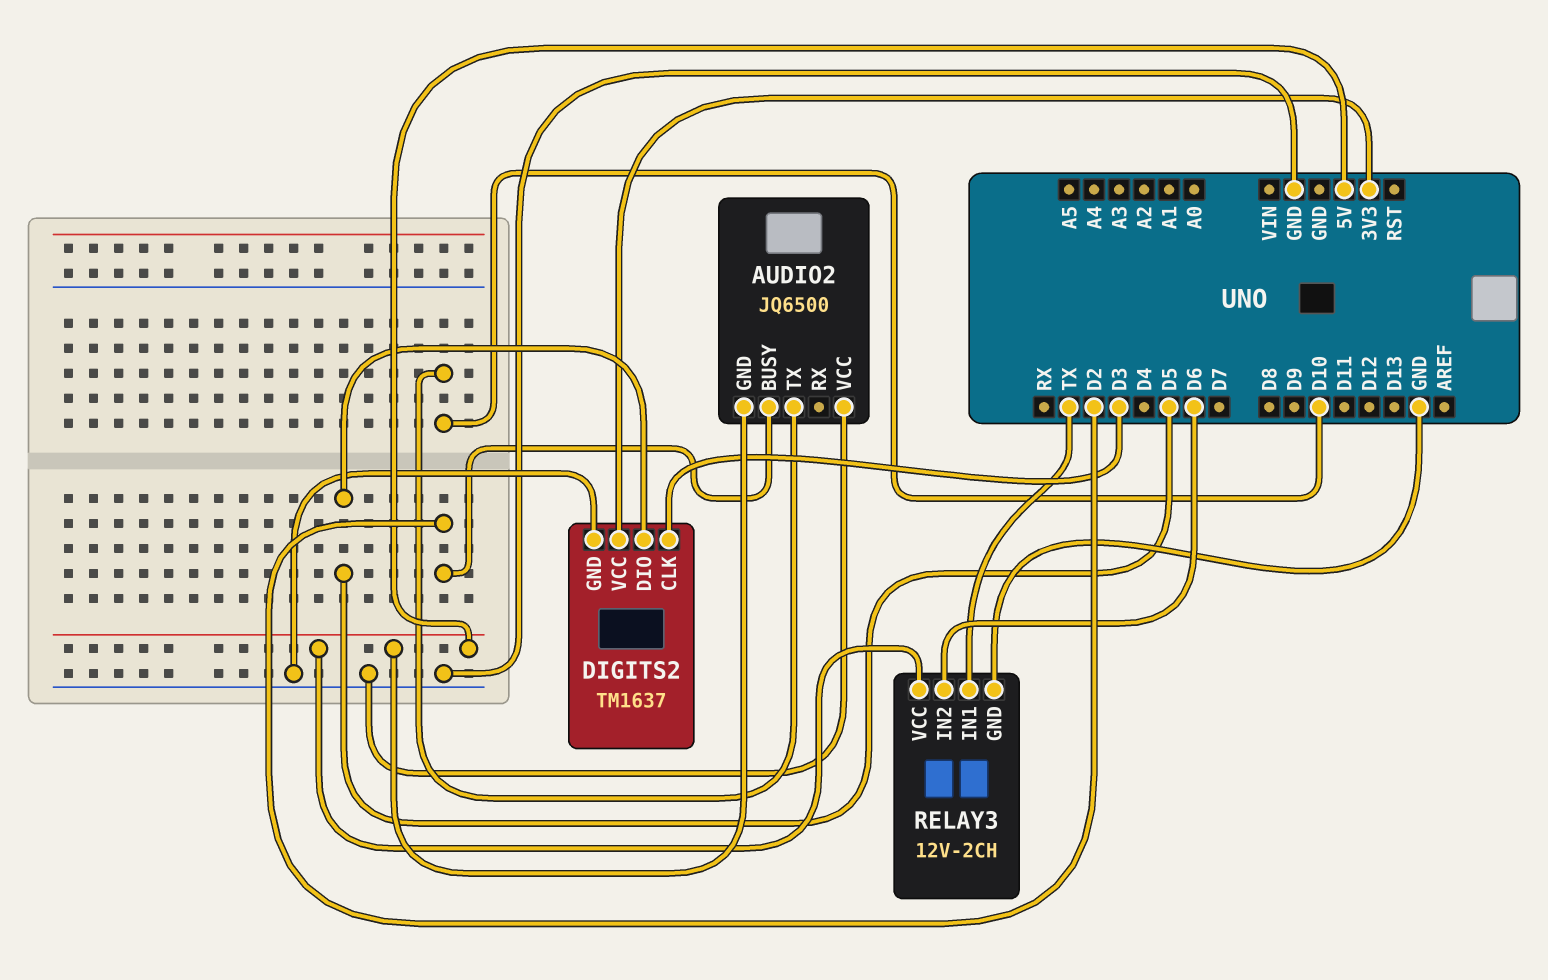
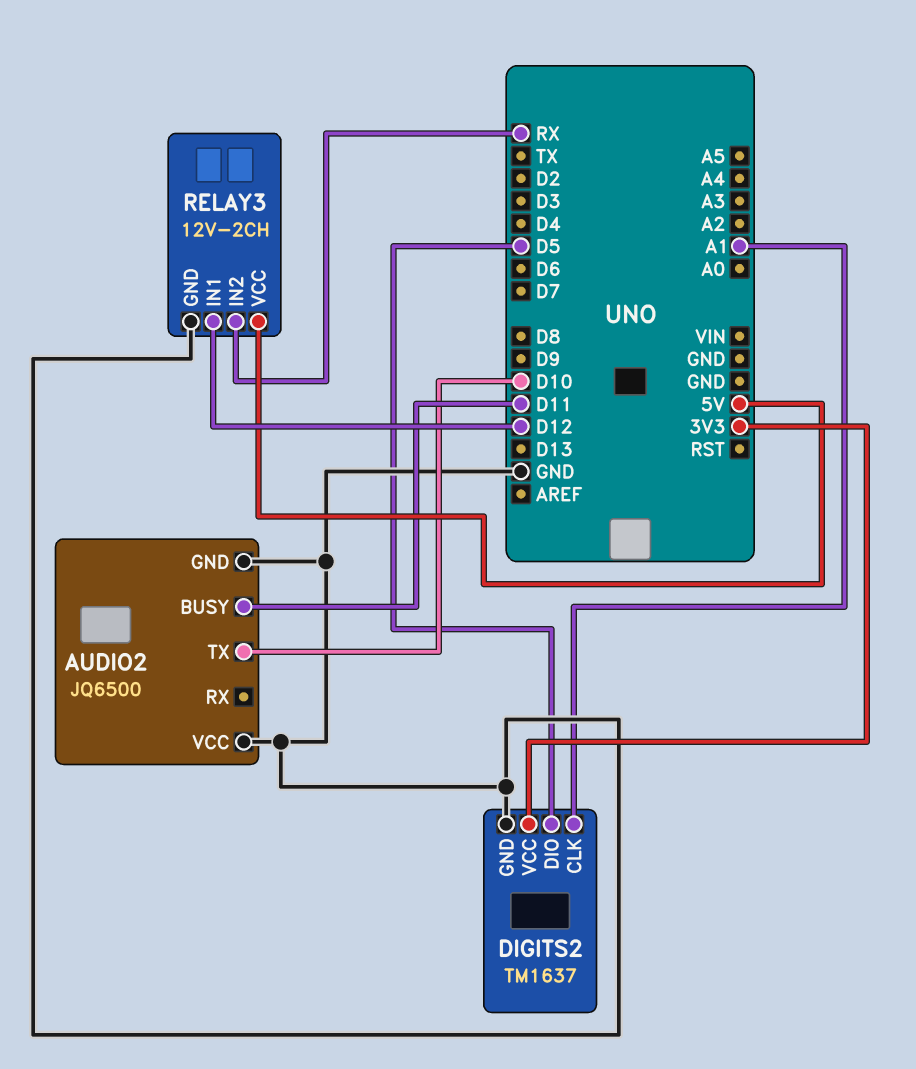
AUDIO2 pin BUSY: D2 -> D11
AUDIO2 pin GND: 5V -> GND
DIGITS2 pin CLK: D3 -> A1
RELAY3 pin IN1: TX -> D12
RELAY3 pin IN2: D6 -> RX

